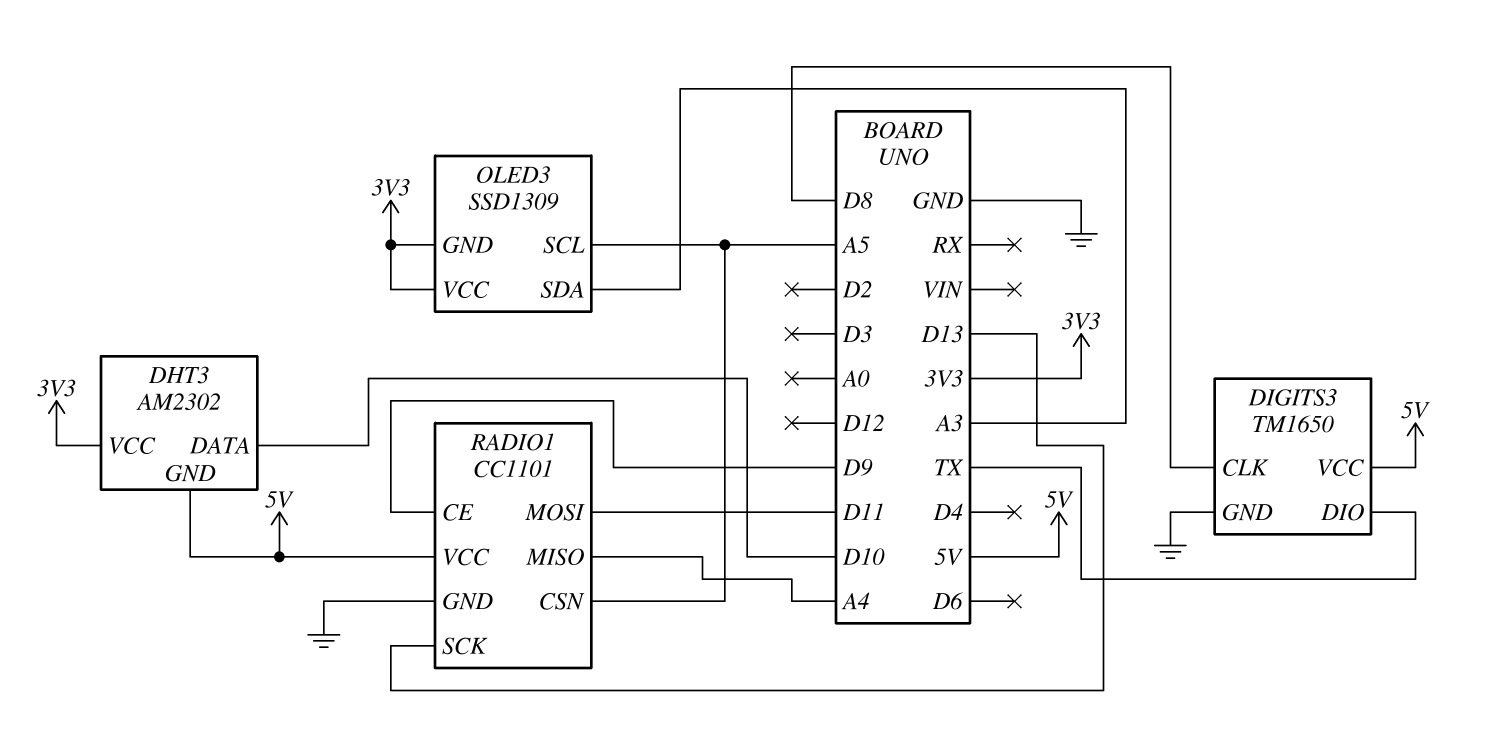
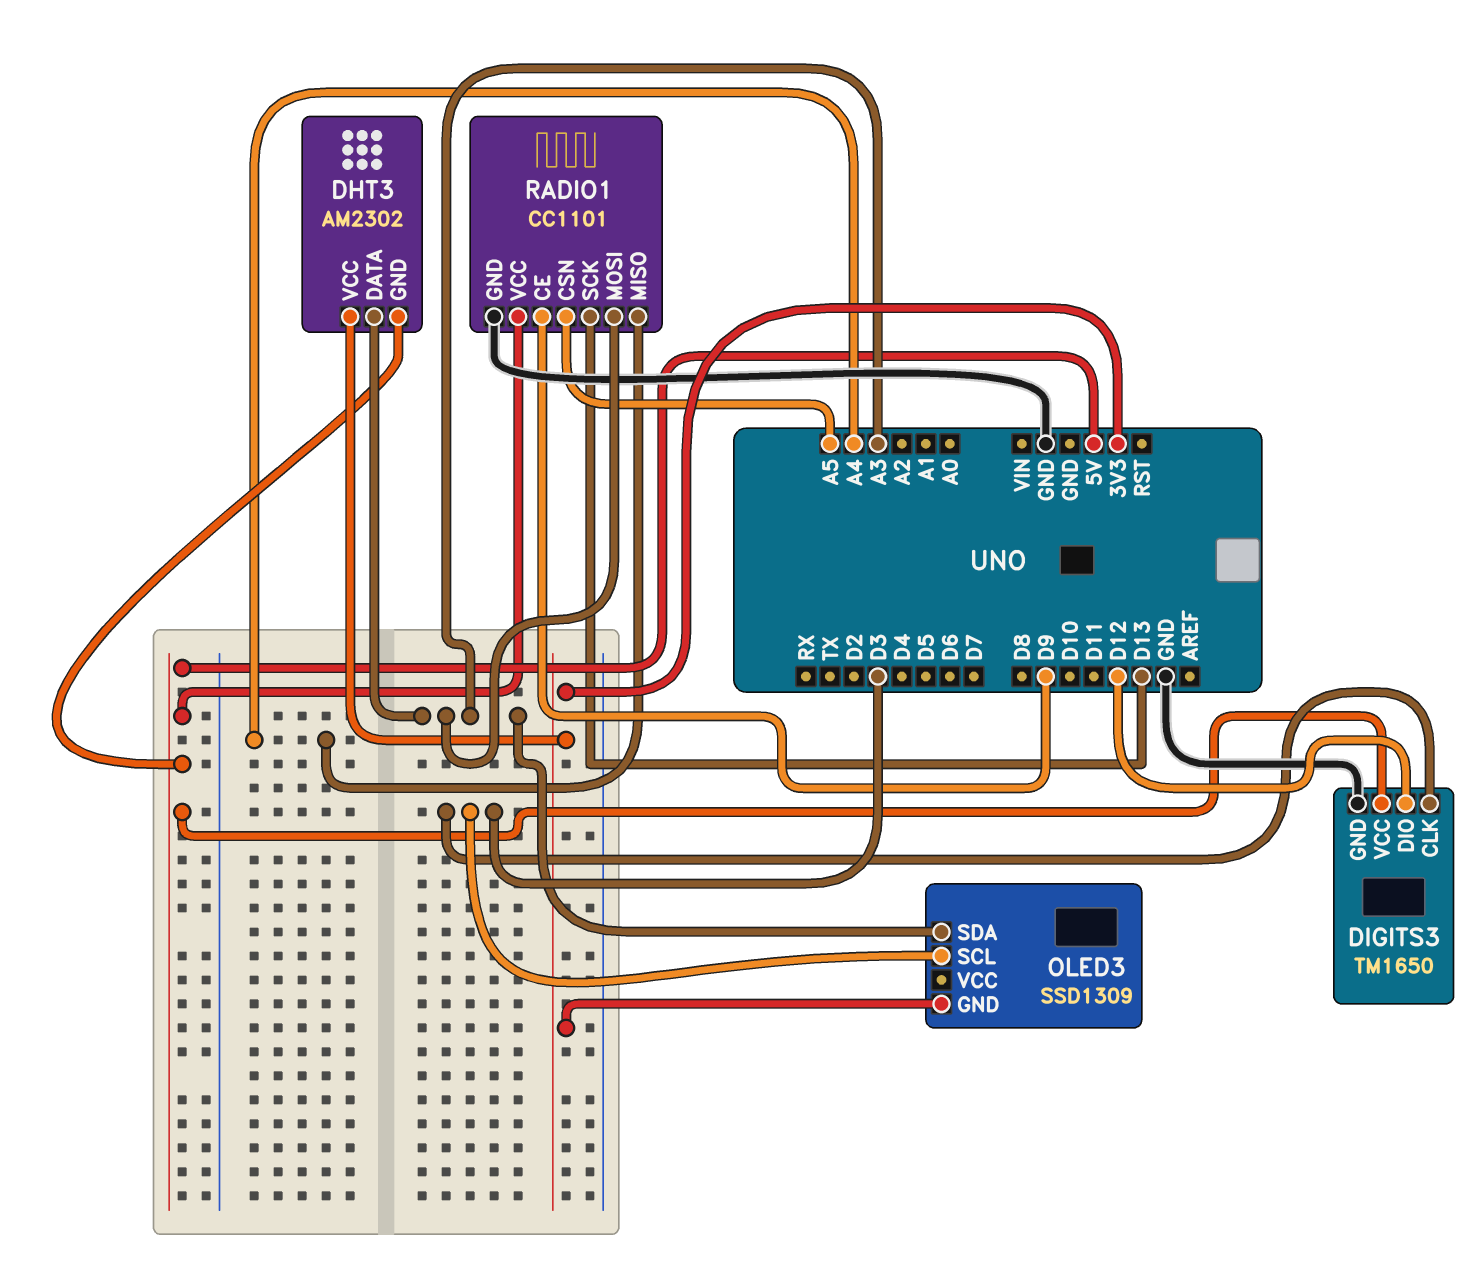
DHT3 pin DATA: D10 -> A3
DIGITS3 pin CLK: D8 -> D3
DIGITS3 pin DIO: TX -> D12
OLED3 pin SCL: A5 -> D3
OLED3 pin VCC: 3V3 -> none
RADIO1 pin MOSI: D11 -> A3

